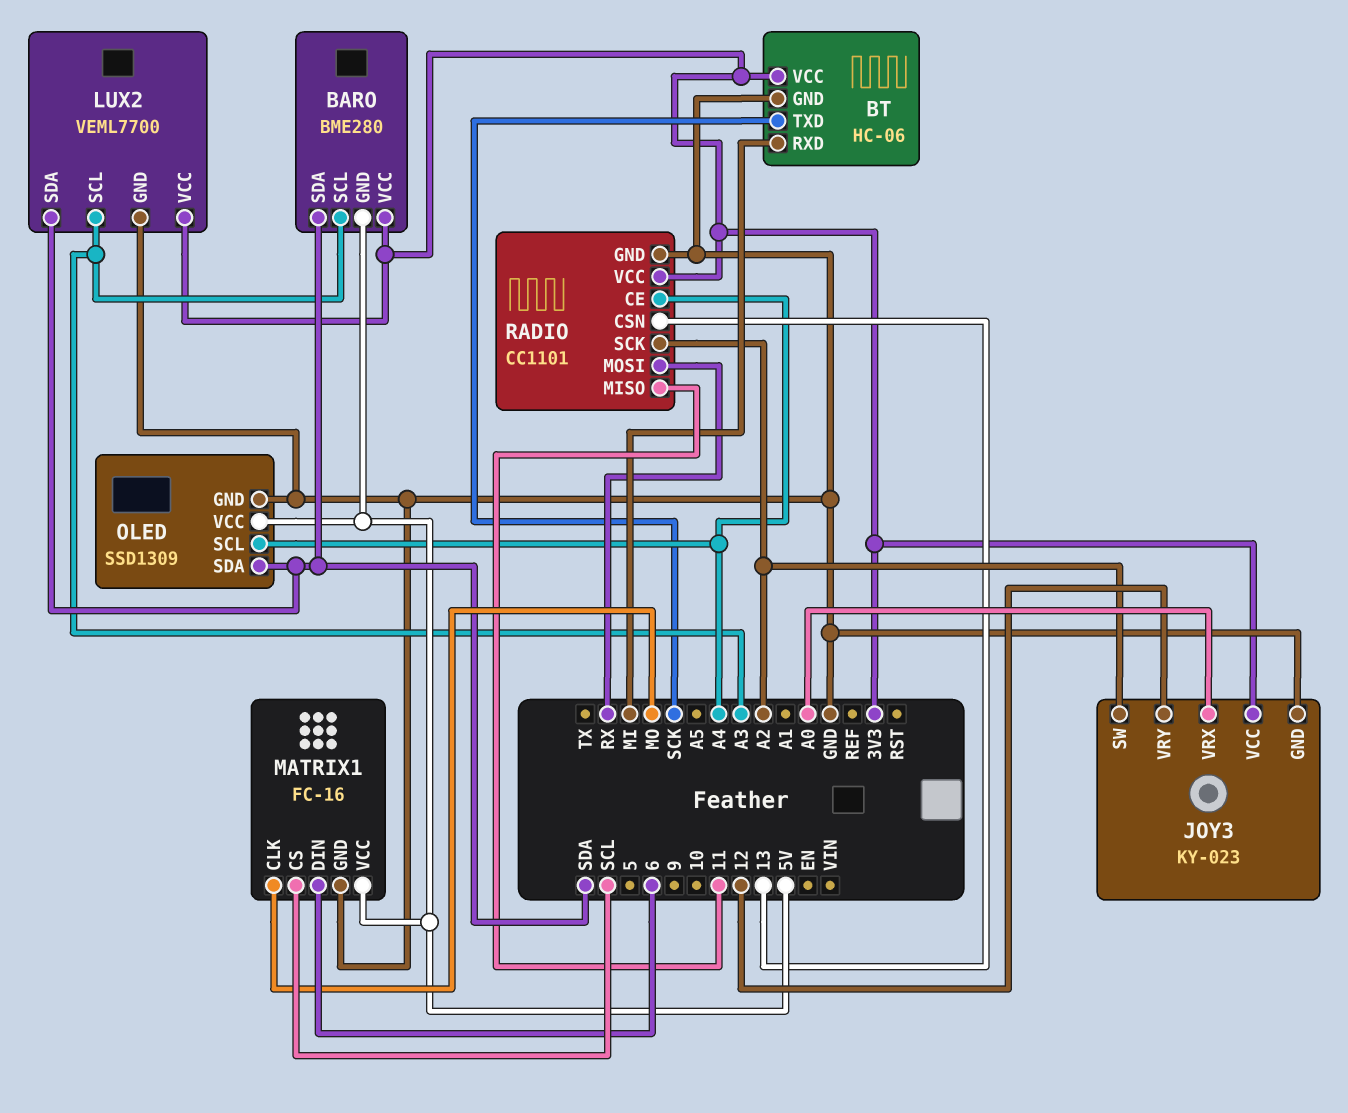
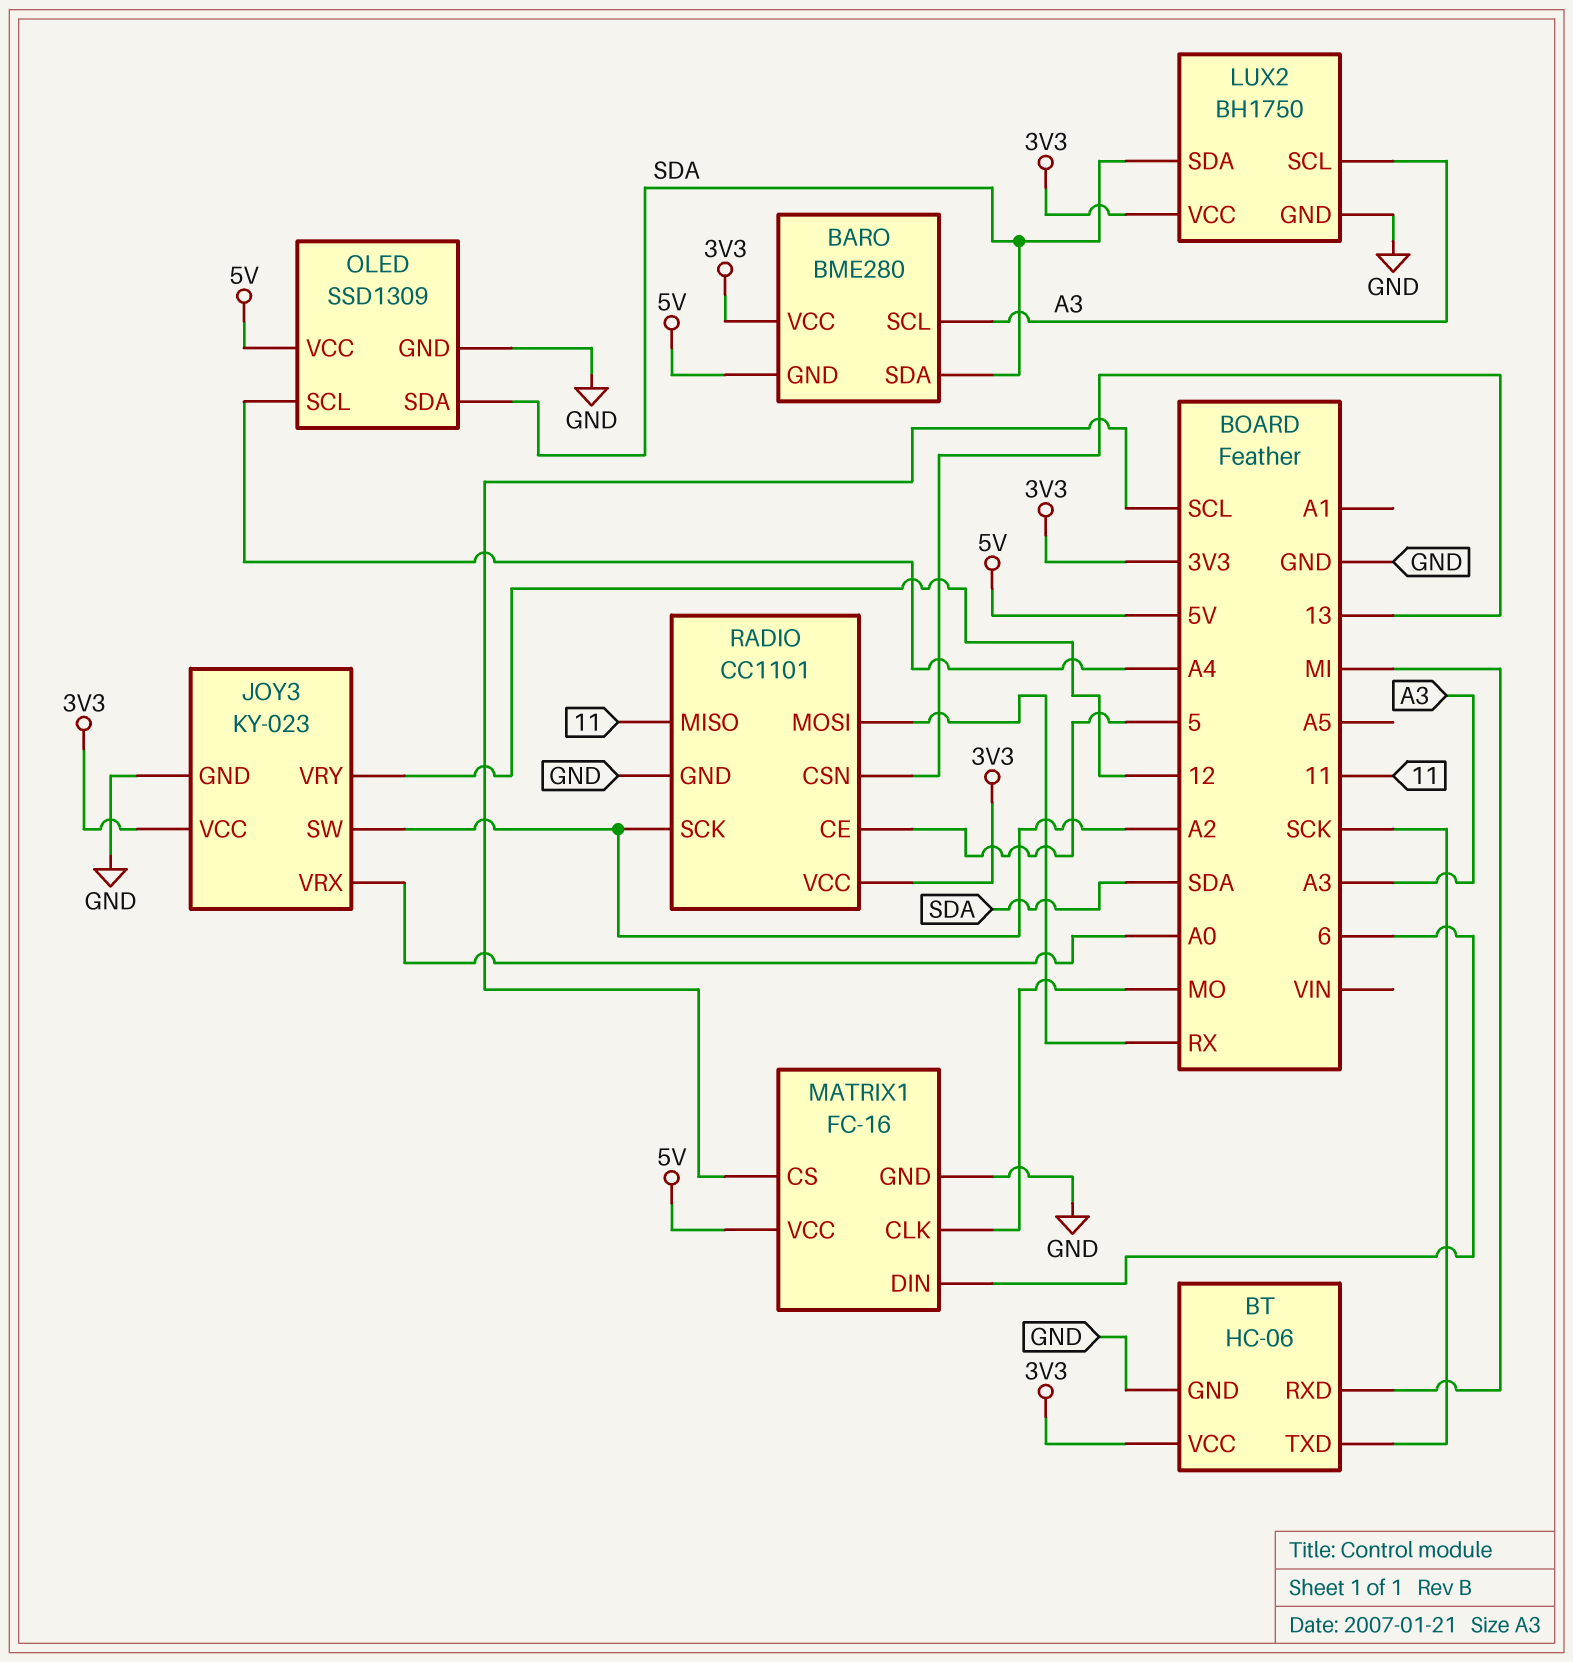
LUX2: VEML7700 -> BH1750
RADIO pin CE: A4 -> 5

